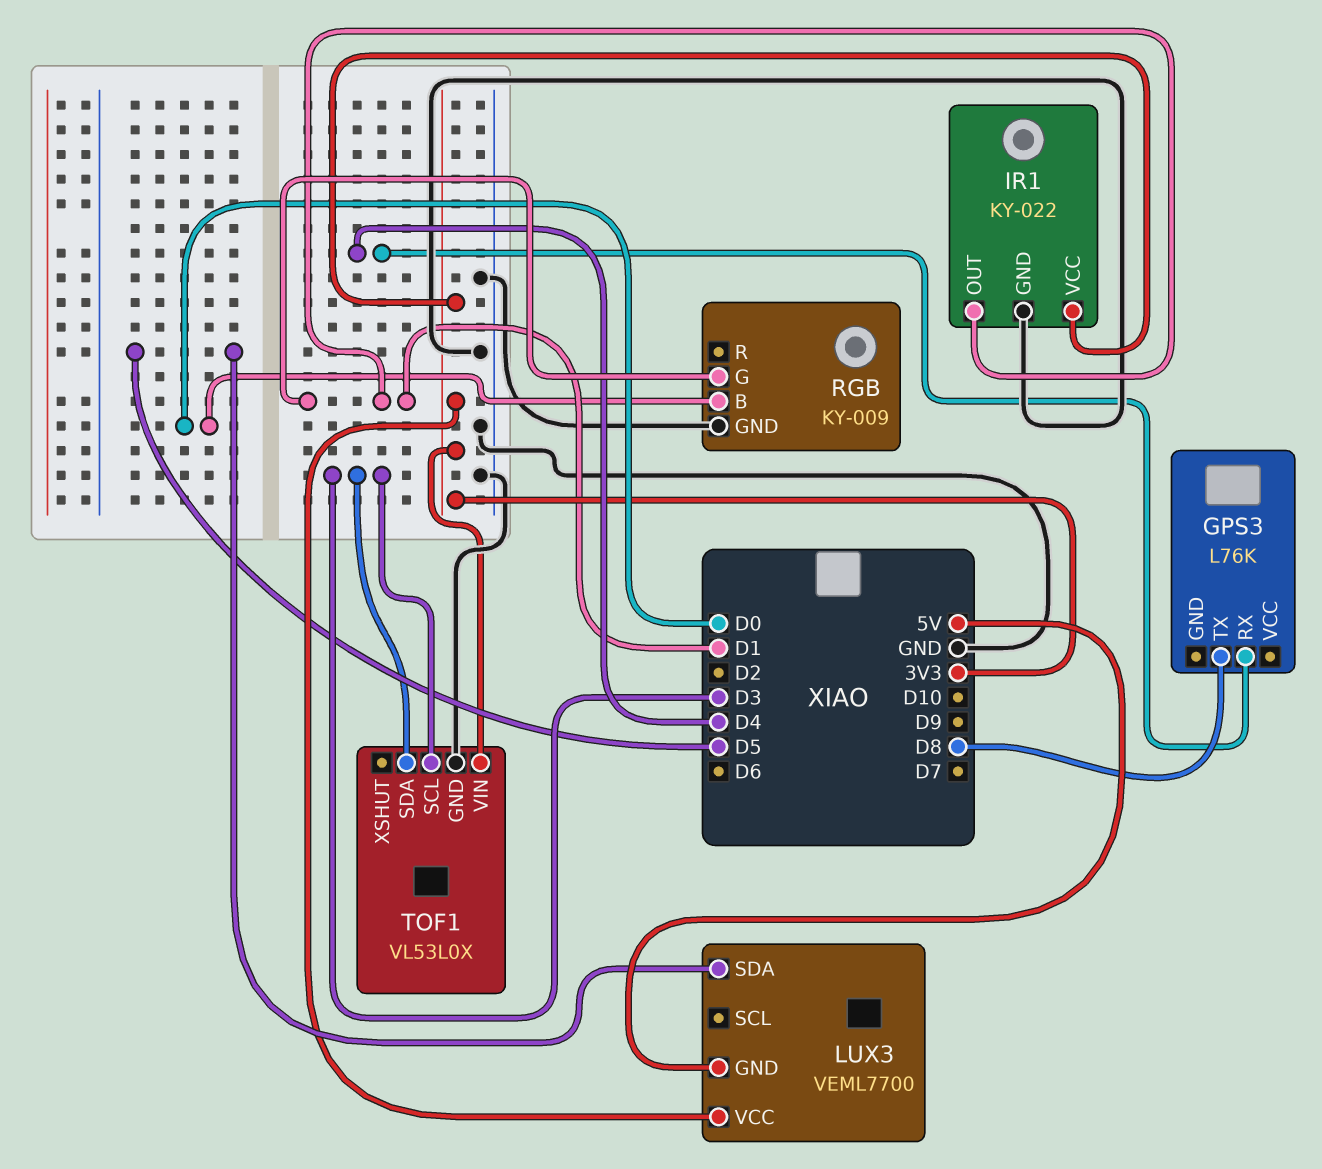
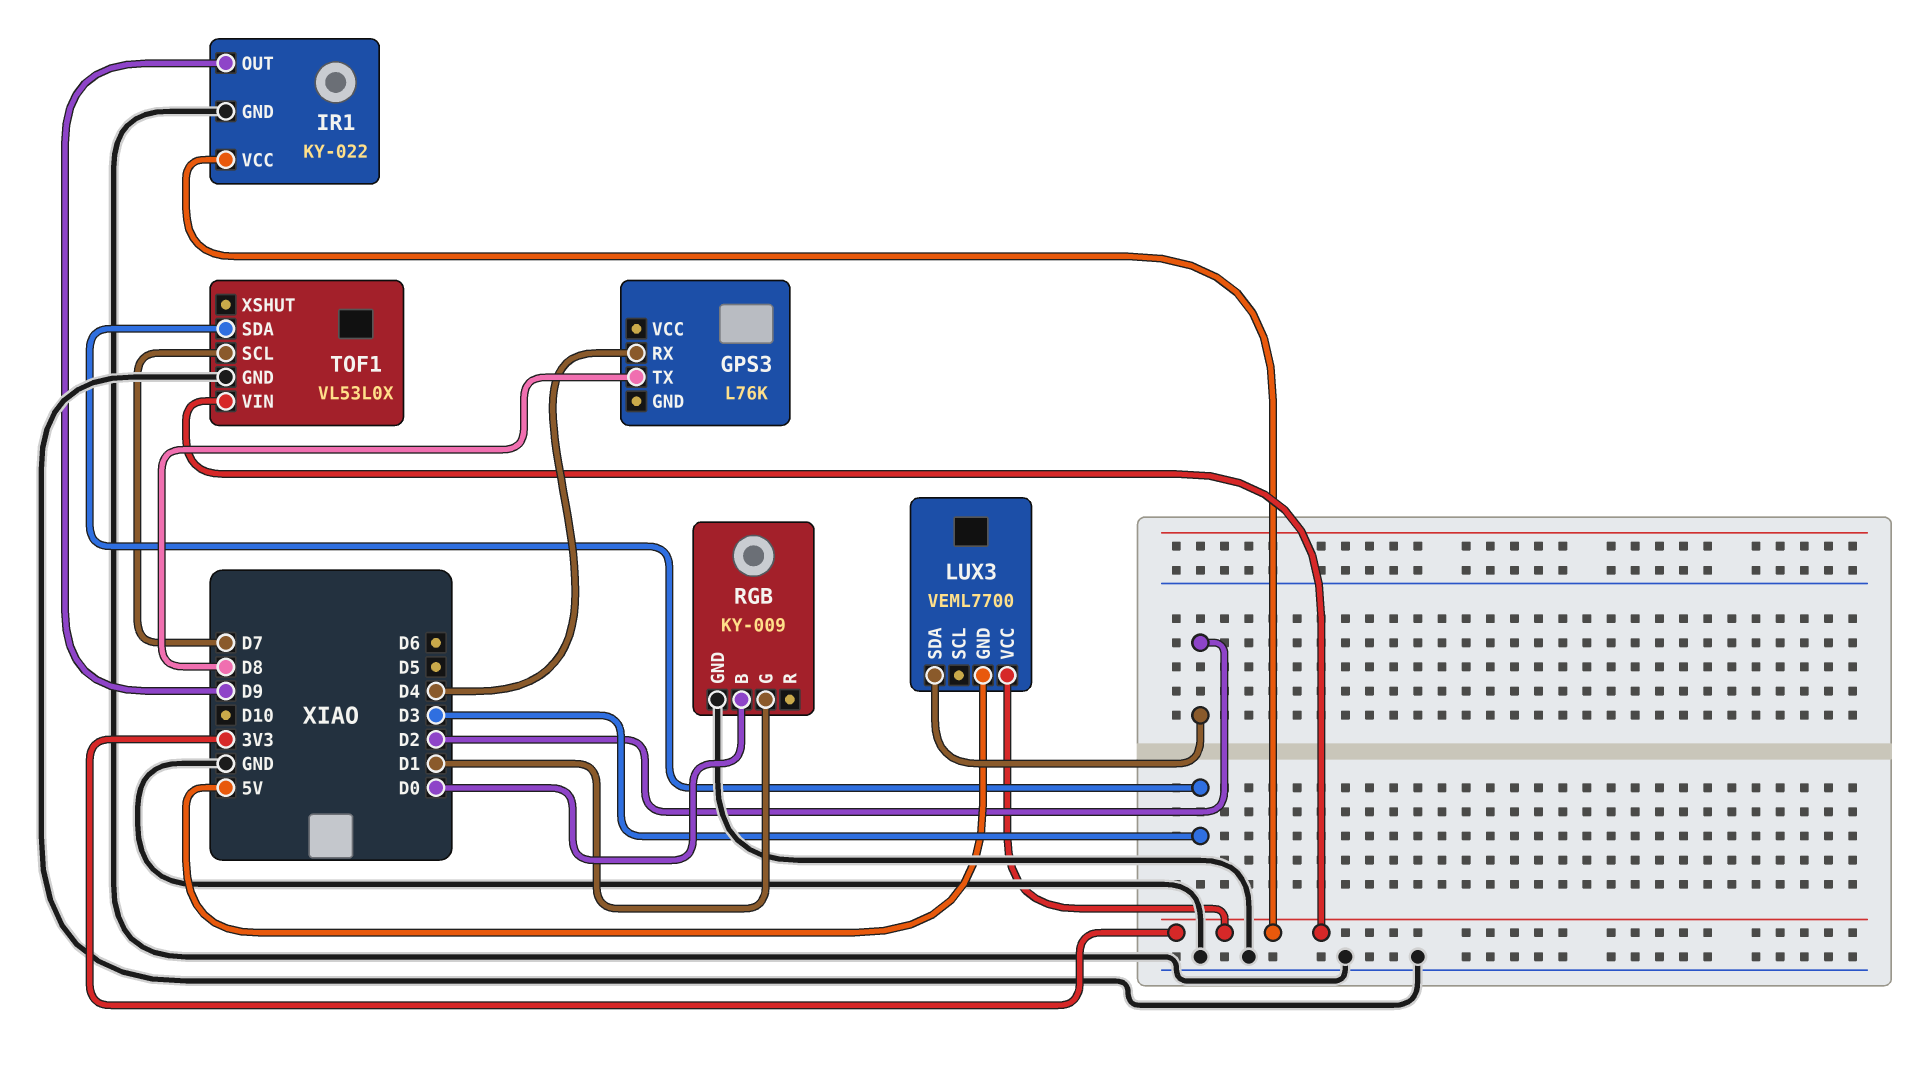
IR1 pin OUT: D1 -> D9
LUX3 pin SDA: D5 -> D2
TOF1 pin SCL: D3 -> D7

